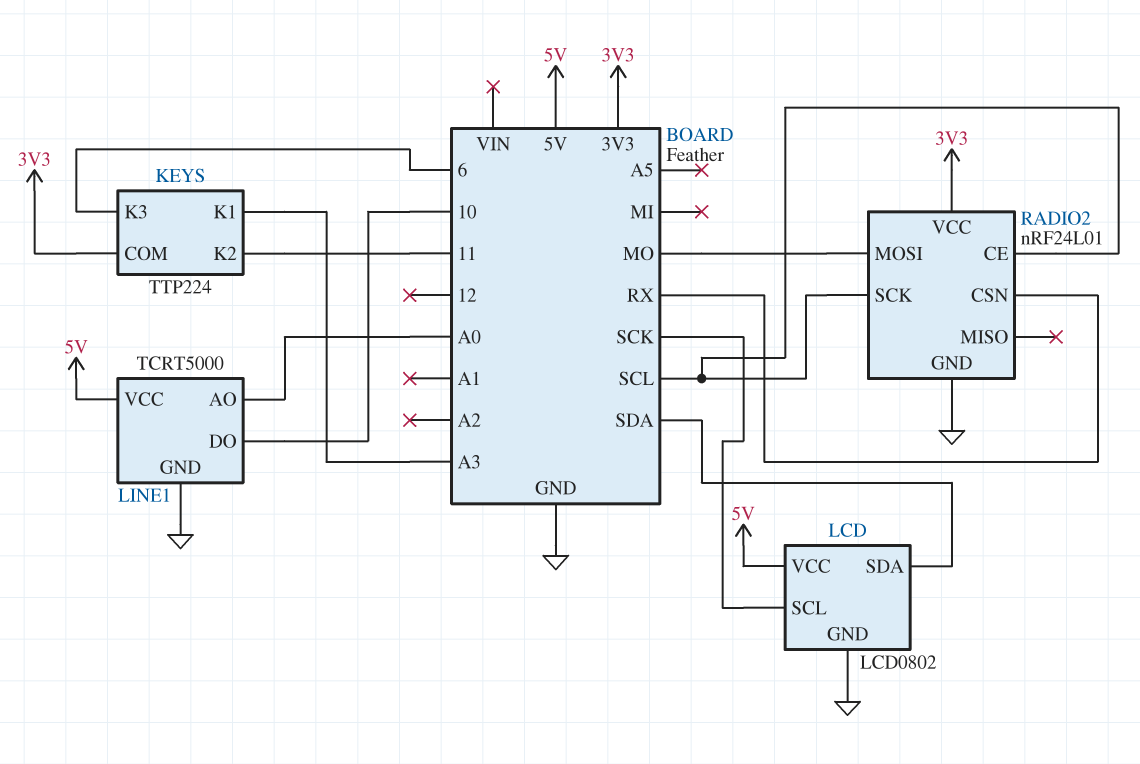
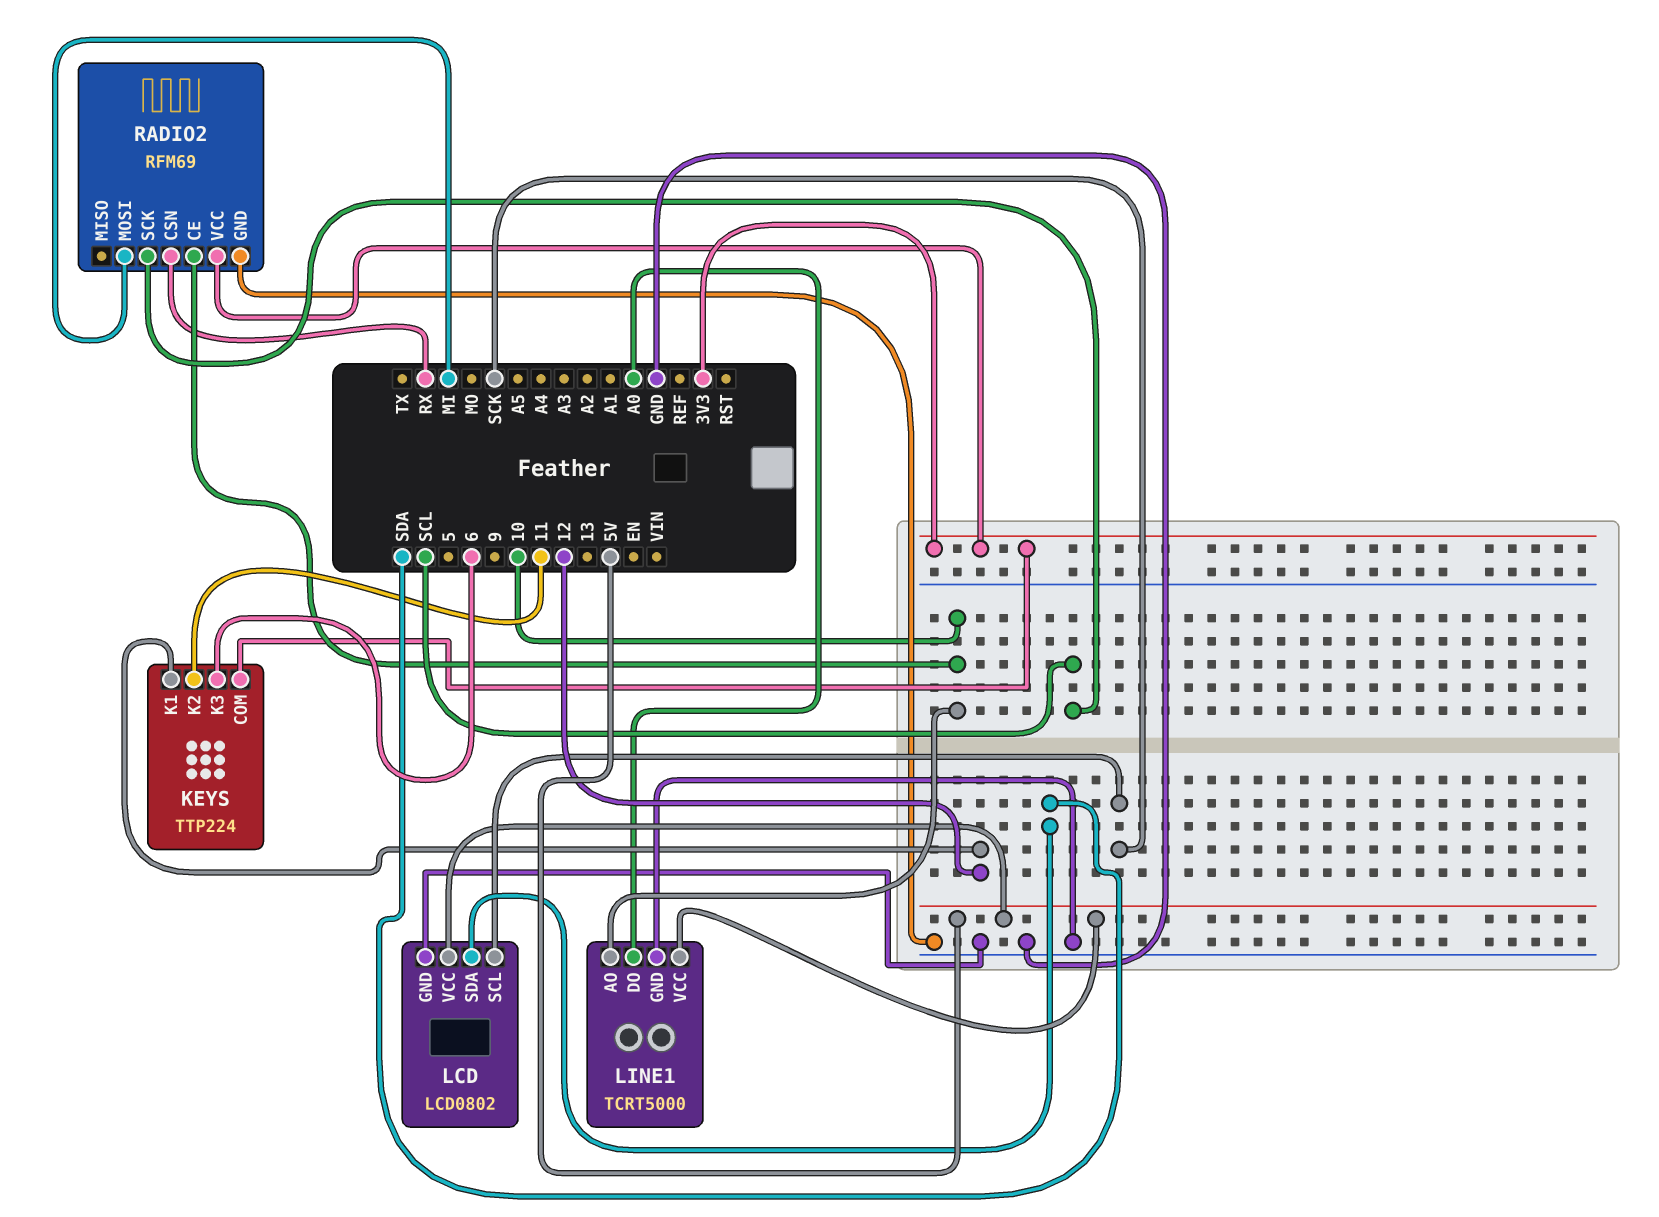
KEYS pin K1: A3 -> 12
LINE1 pin AO: A0 -> 10
LINE1 pin DO: 10 -> A0
RADIO2: nRF24L01 -> RFM69
RADIO2 pin CE: SCL -> 10
RADIO2 pin MOSI: MO -> MI

